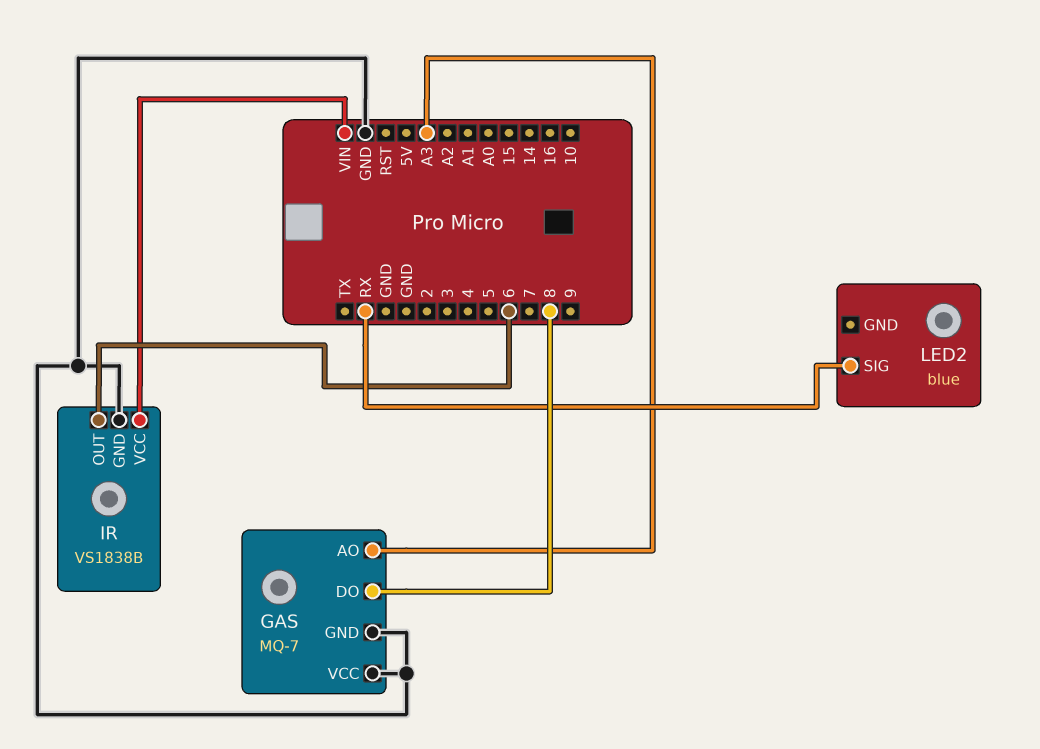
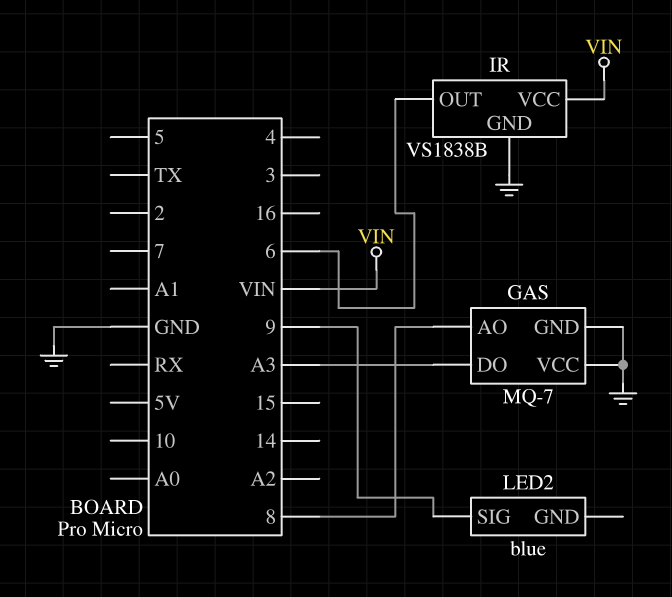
GAS pin AO: A3 -> 8
GAS pin DO: 8 -> A3
LED2 pin SIG: RX -> 9

